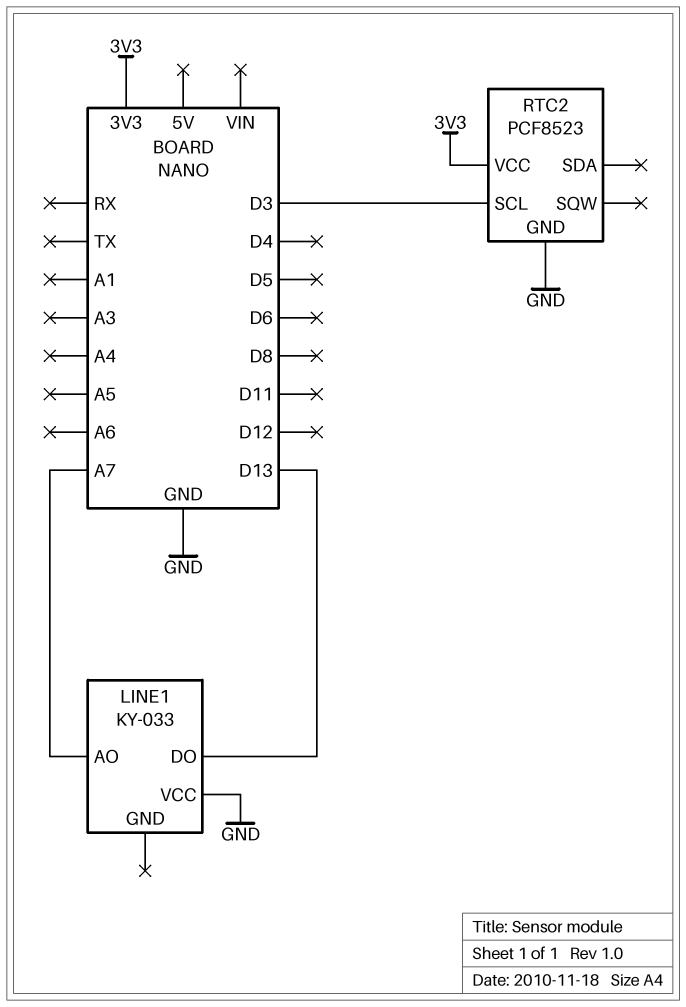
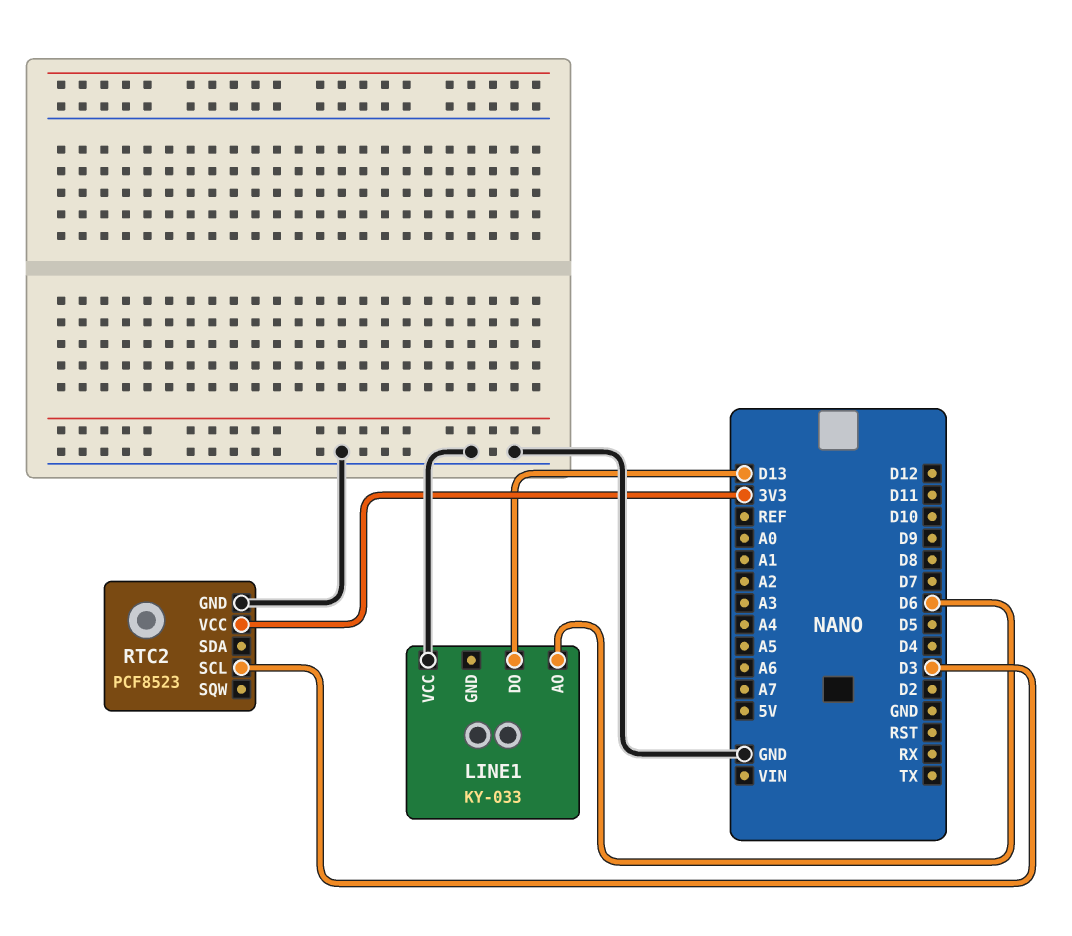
LINE1 pin AO: A7 -> D6

